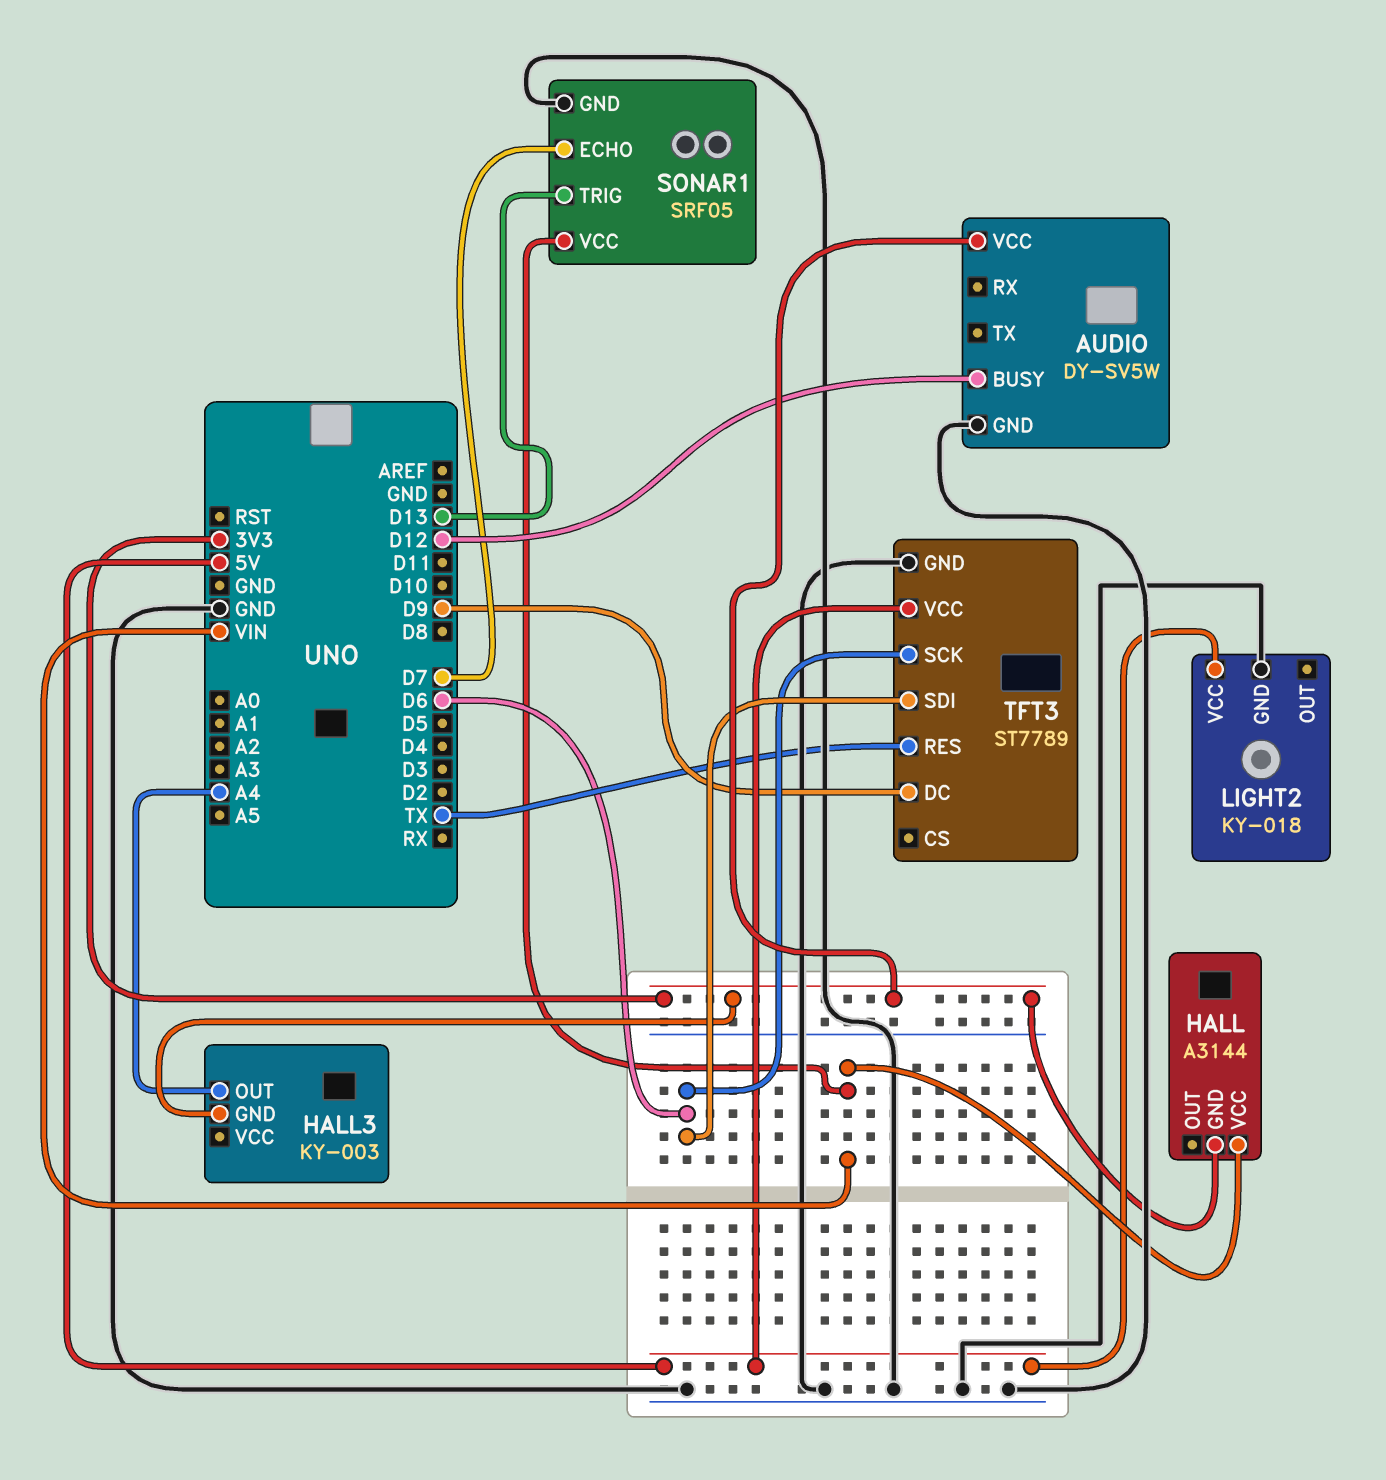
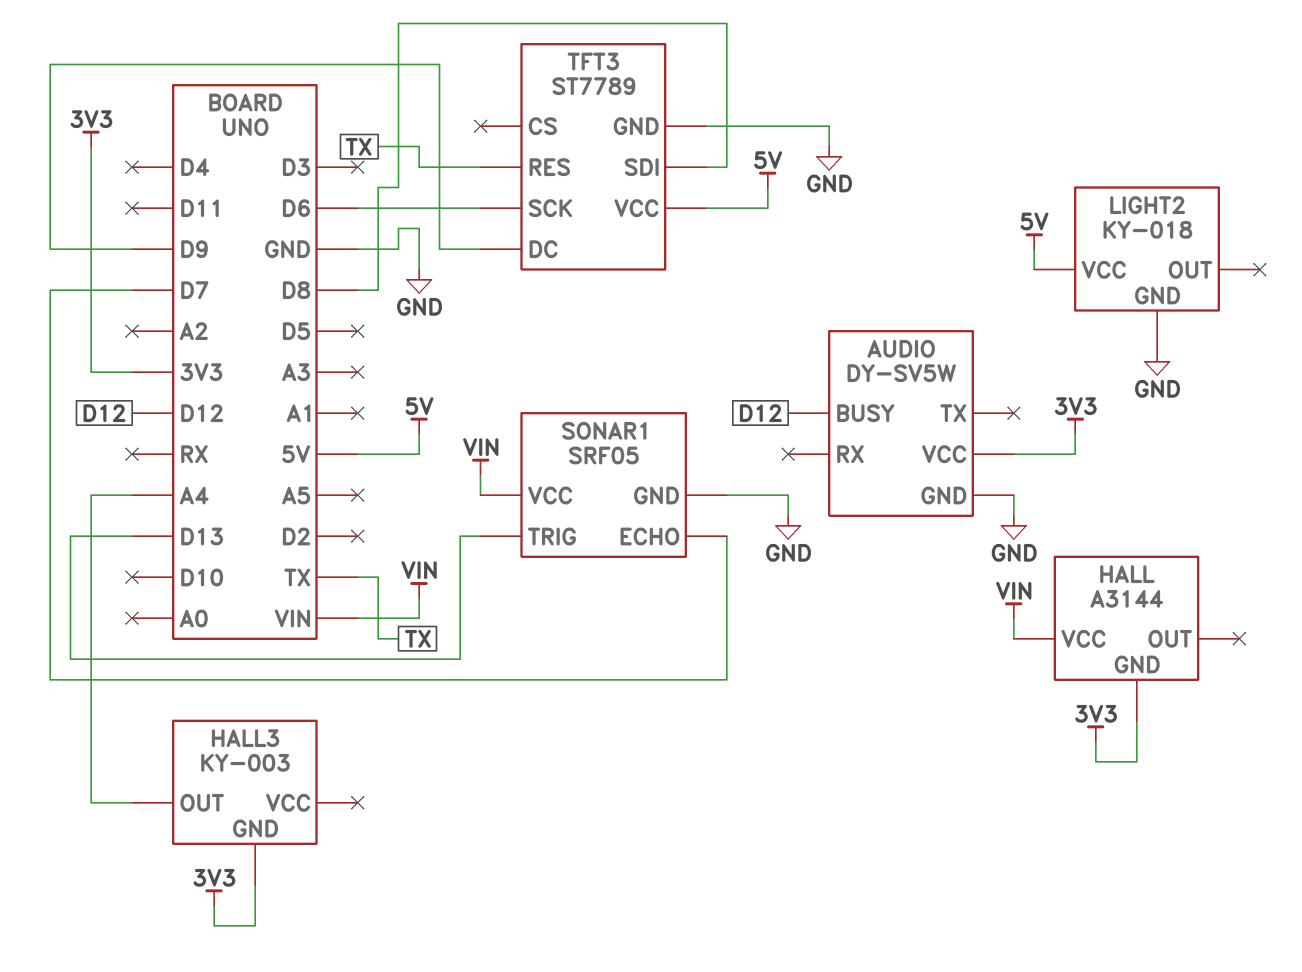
TFT3 pin SDI: D6 -> D8

